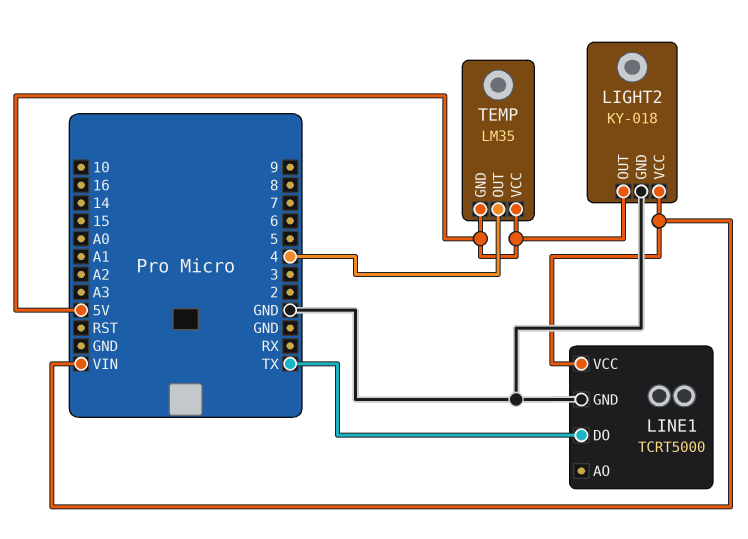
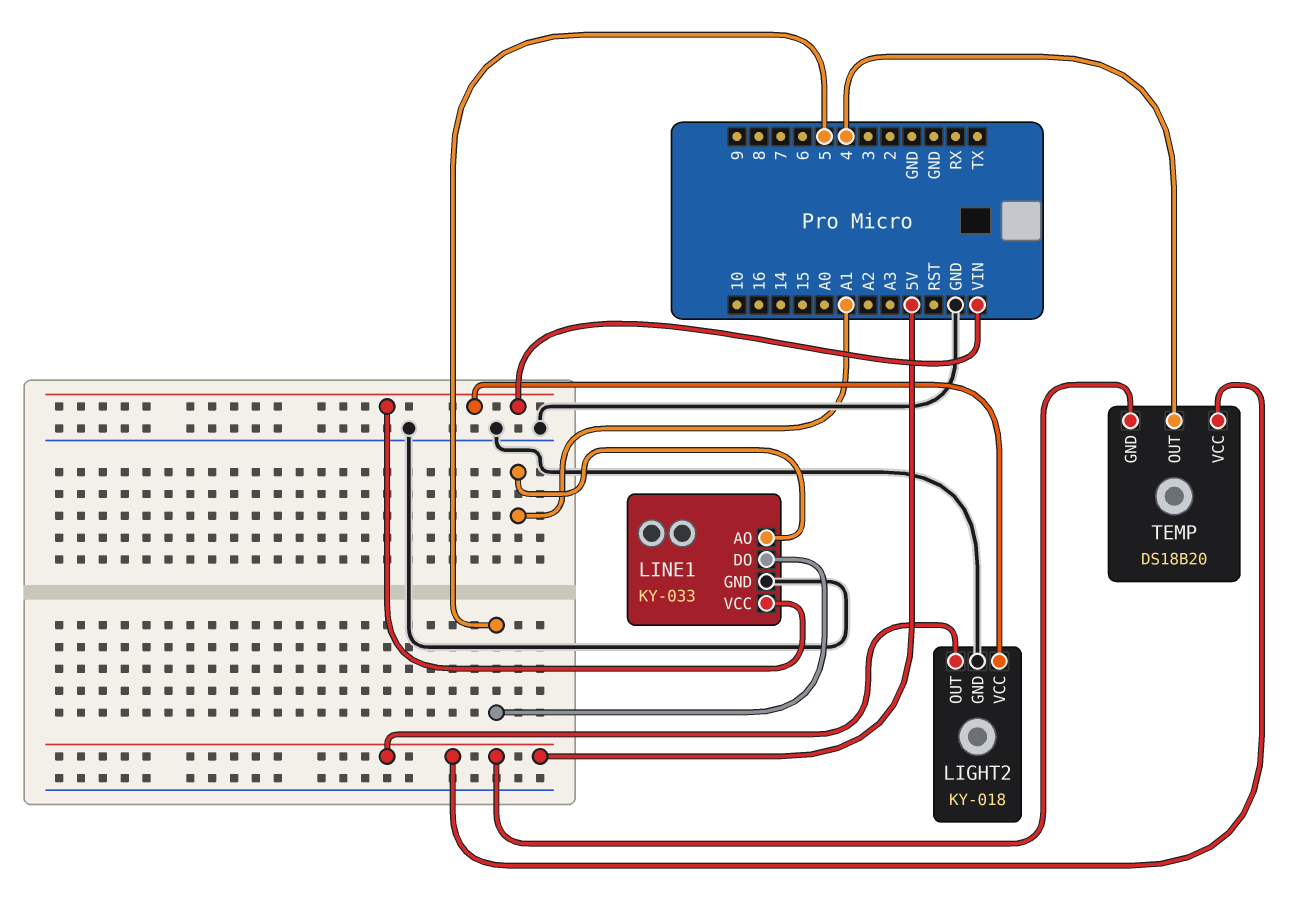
LINE1: TCRT5000 -> KY-033
LINE1 pin AO: none -> A1
LINE1 pin DO: TX -> 5
TEMP: LM35 -> DS18B20

